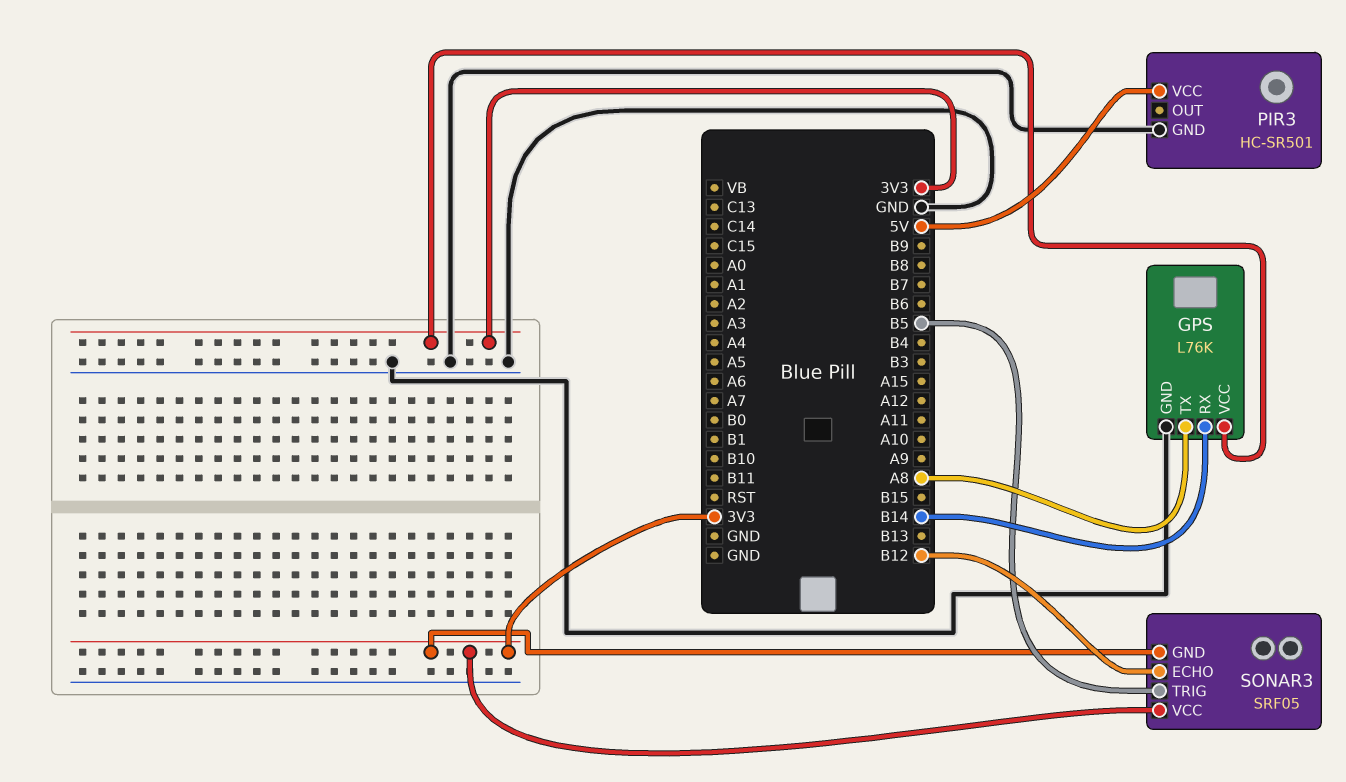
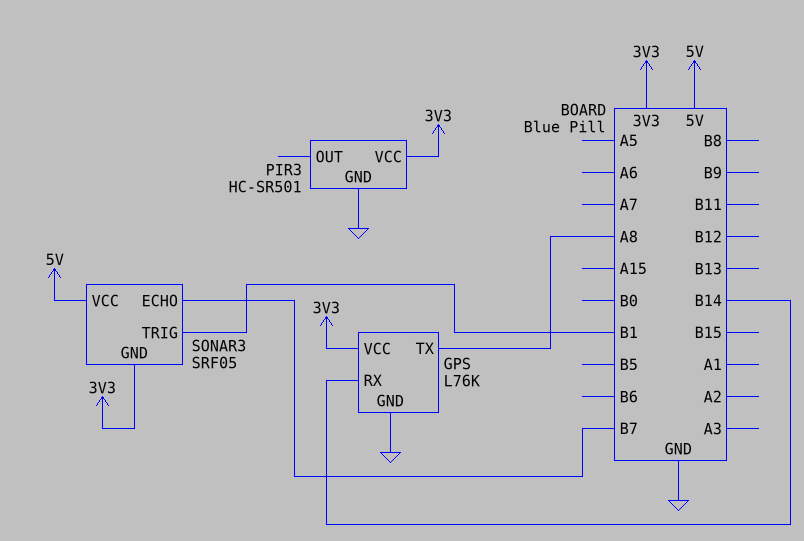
PIR3 pin VCC: 5V -> 3V3
SONAR3 pin ECHO: B12 -> B7
SONAR3 pin TRIG: B5 -> B1
SONAR3 pin VCC: 3V3 -> 5V

